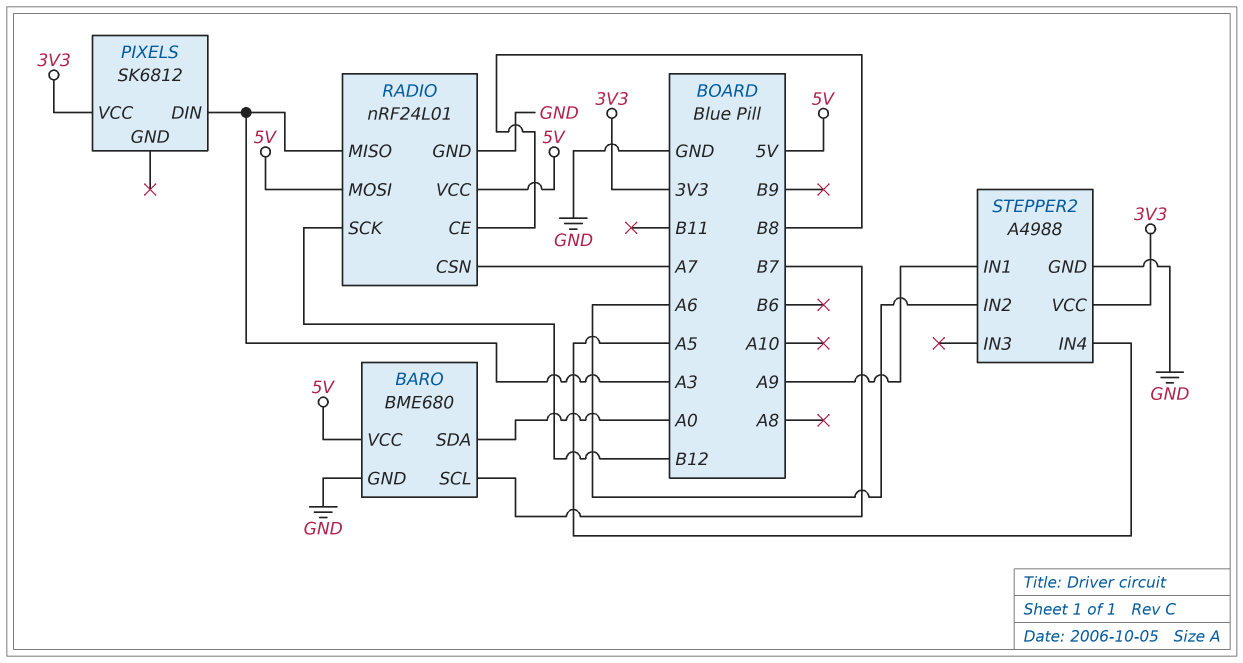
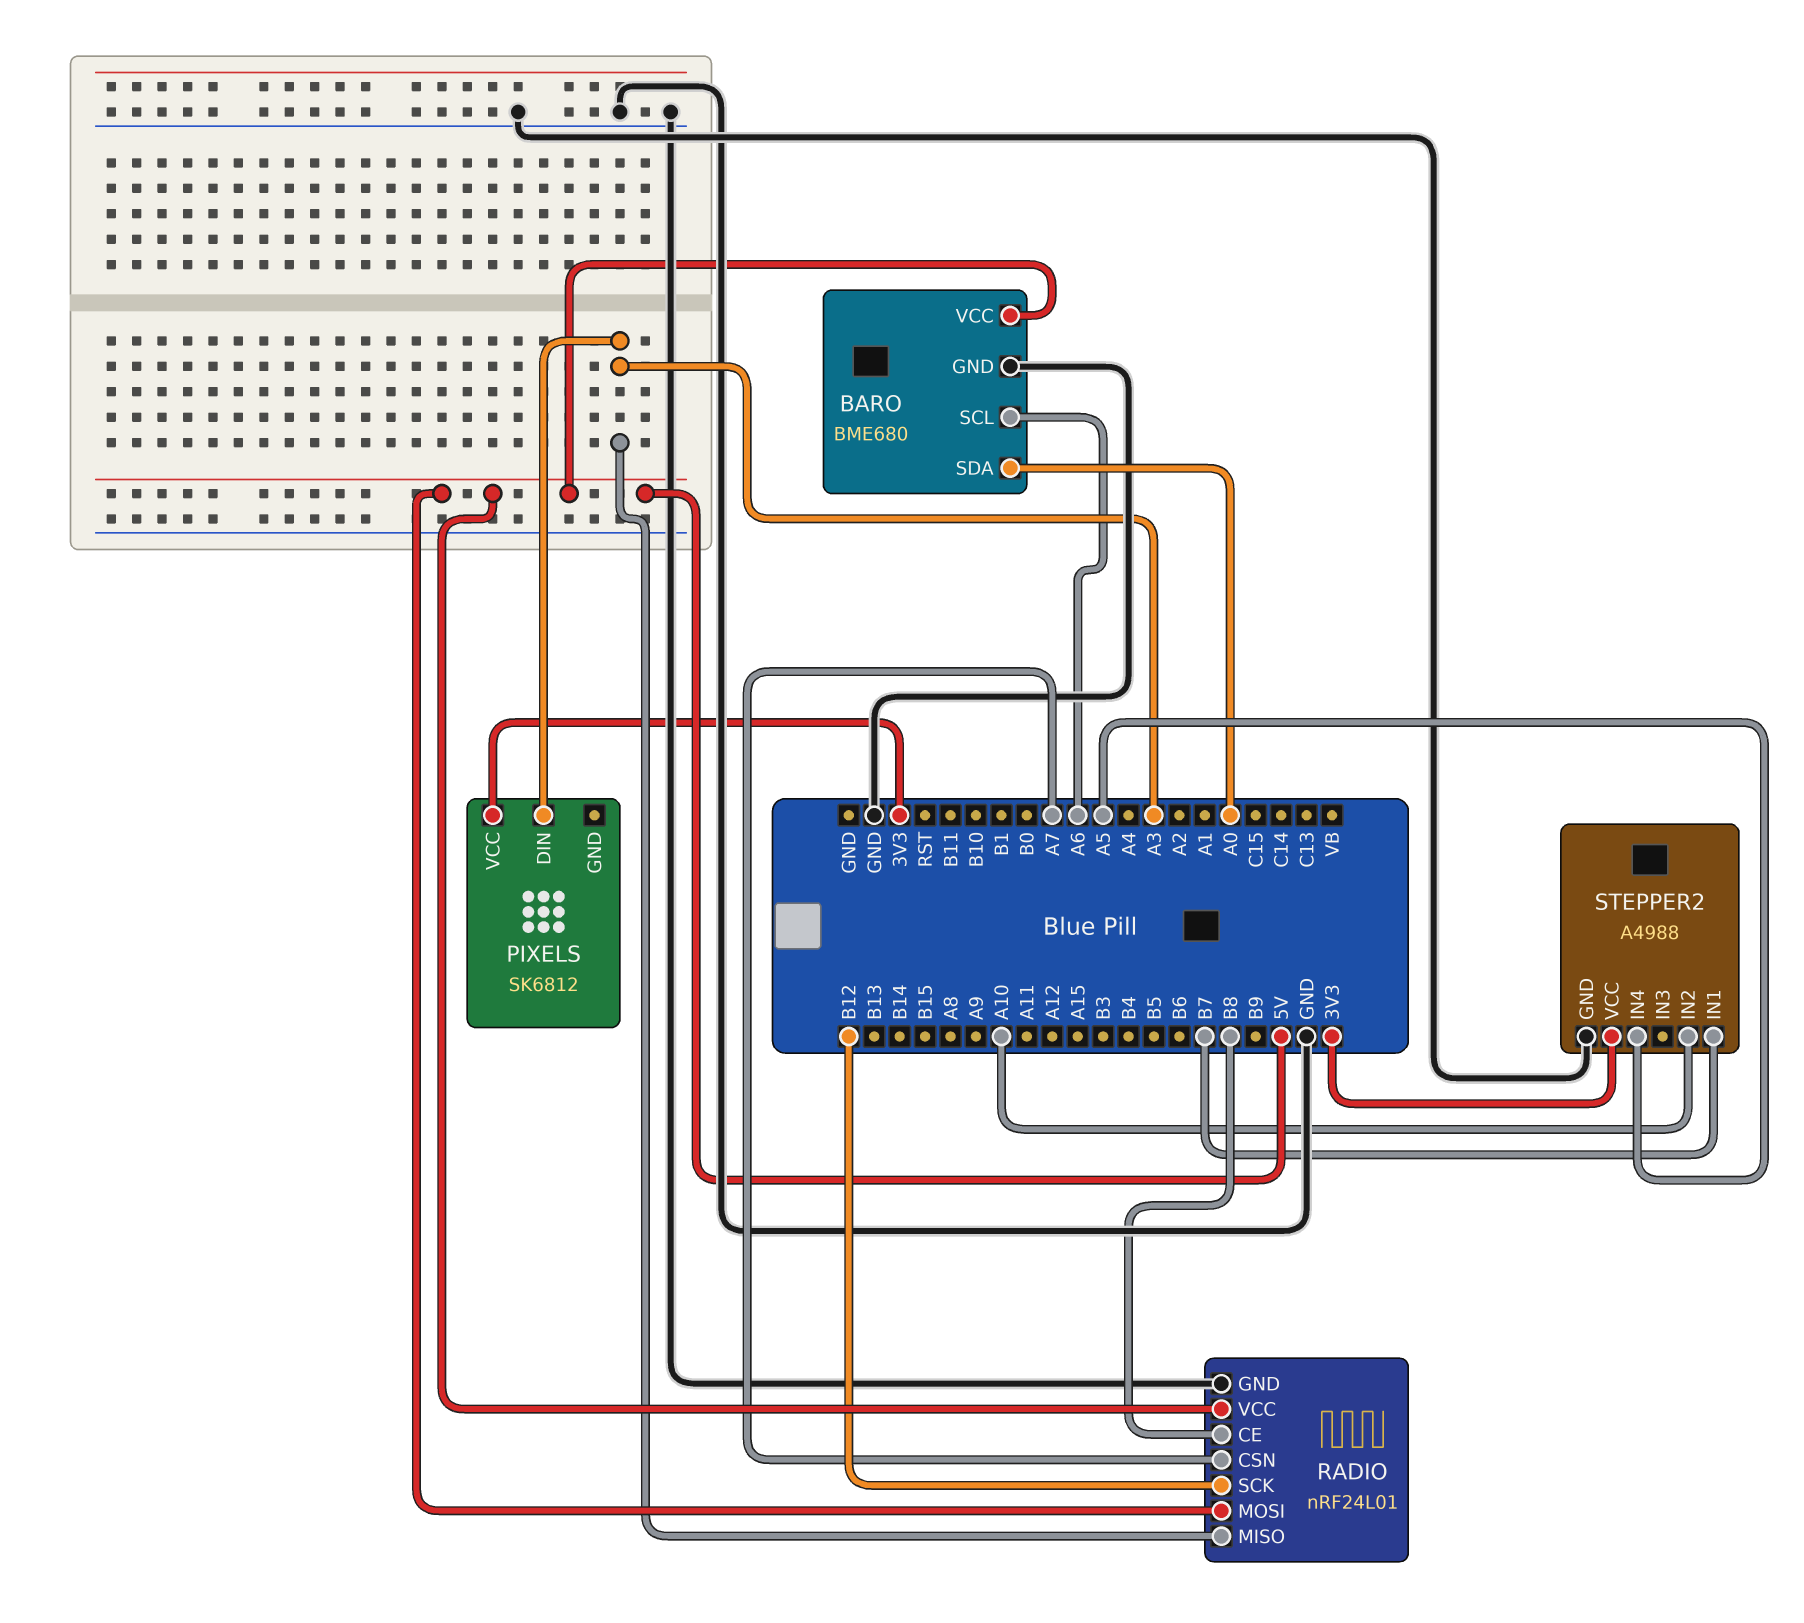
BARO pin SCL: B7 -> A6
STEPPER2 pin IN1: A9 -> B7
STEPPER2 pin IN2: A6 -> A10

